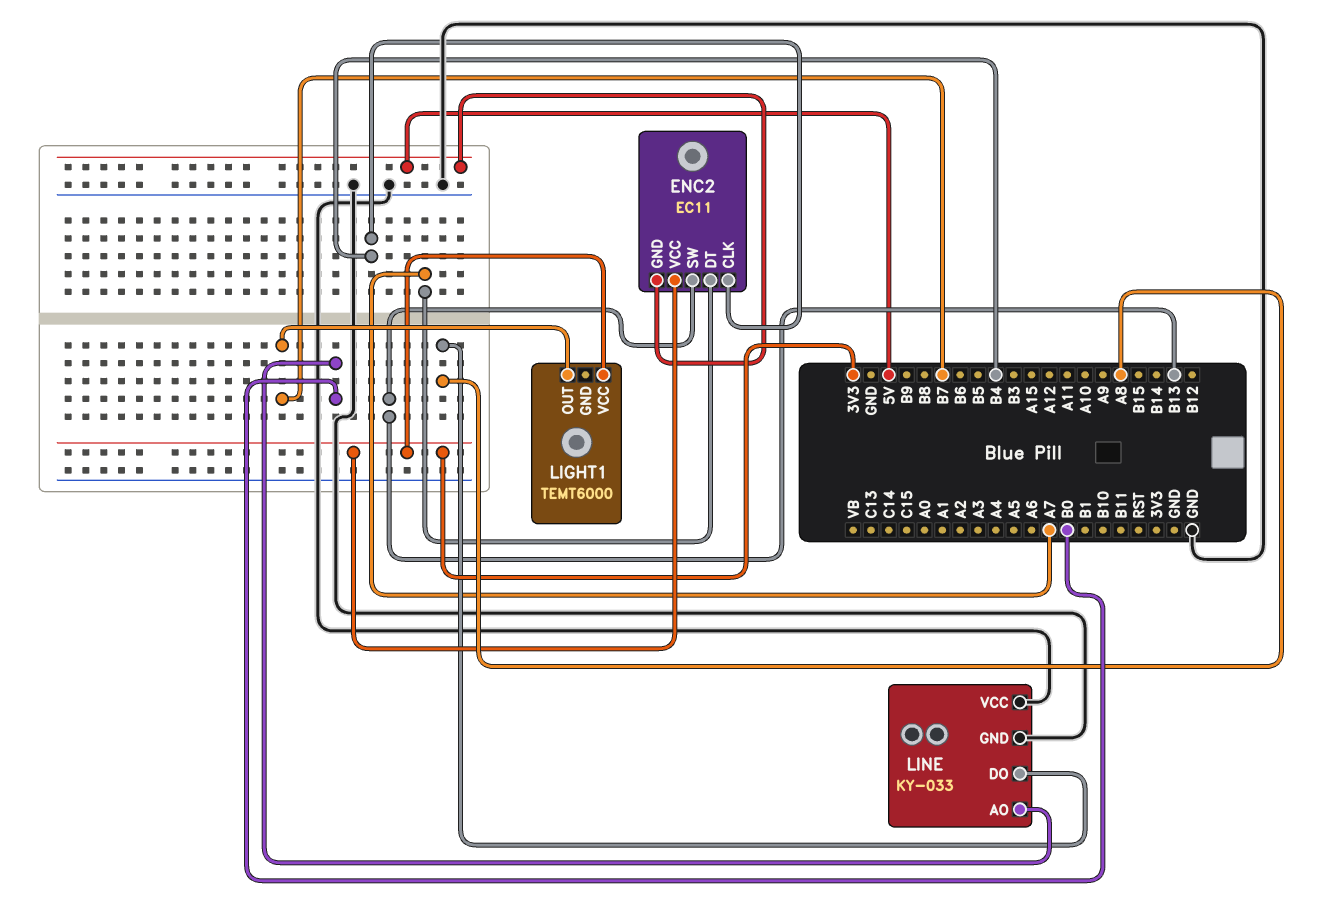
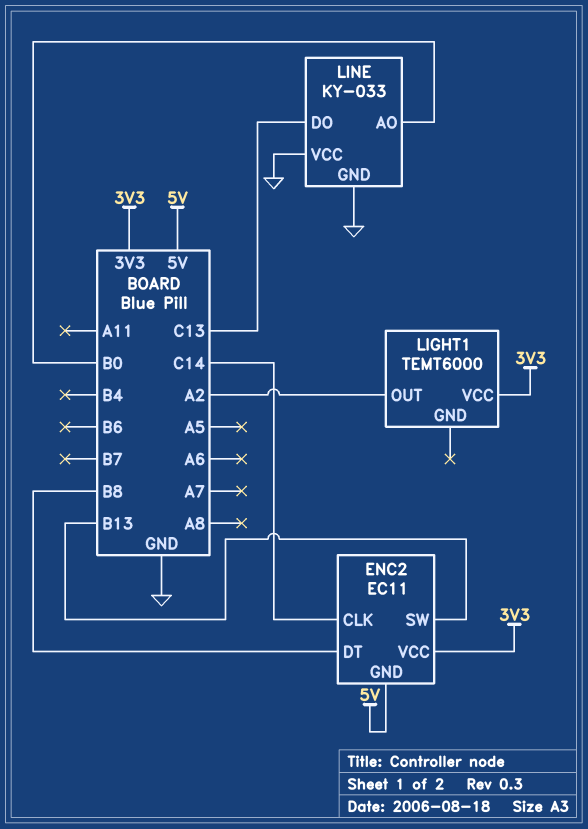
ENC2 pin CLK: B4 -> C14
ENC2 pin DT: A7 -> B8
LIGHT1 pin OUT: B7 -> A2
LINE pin DO: A8 -> C13

